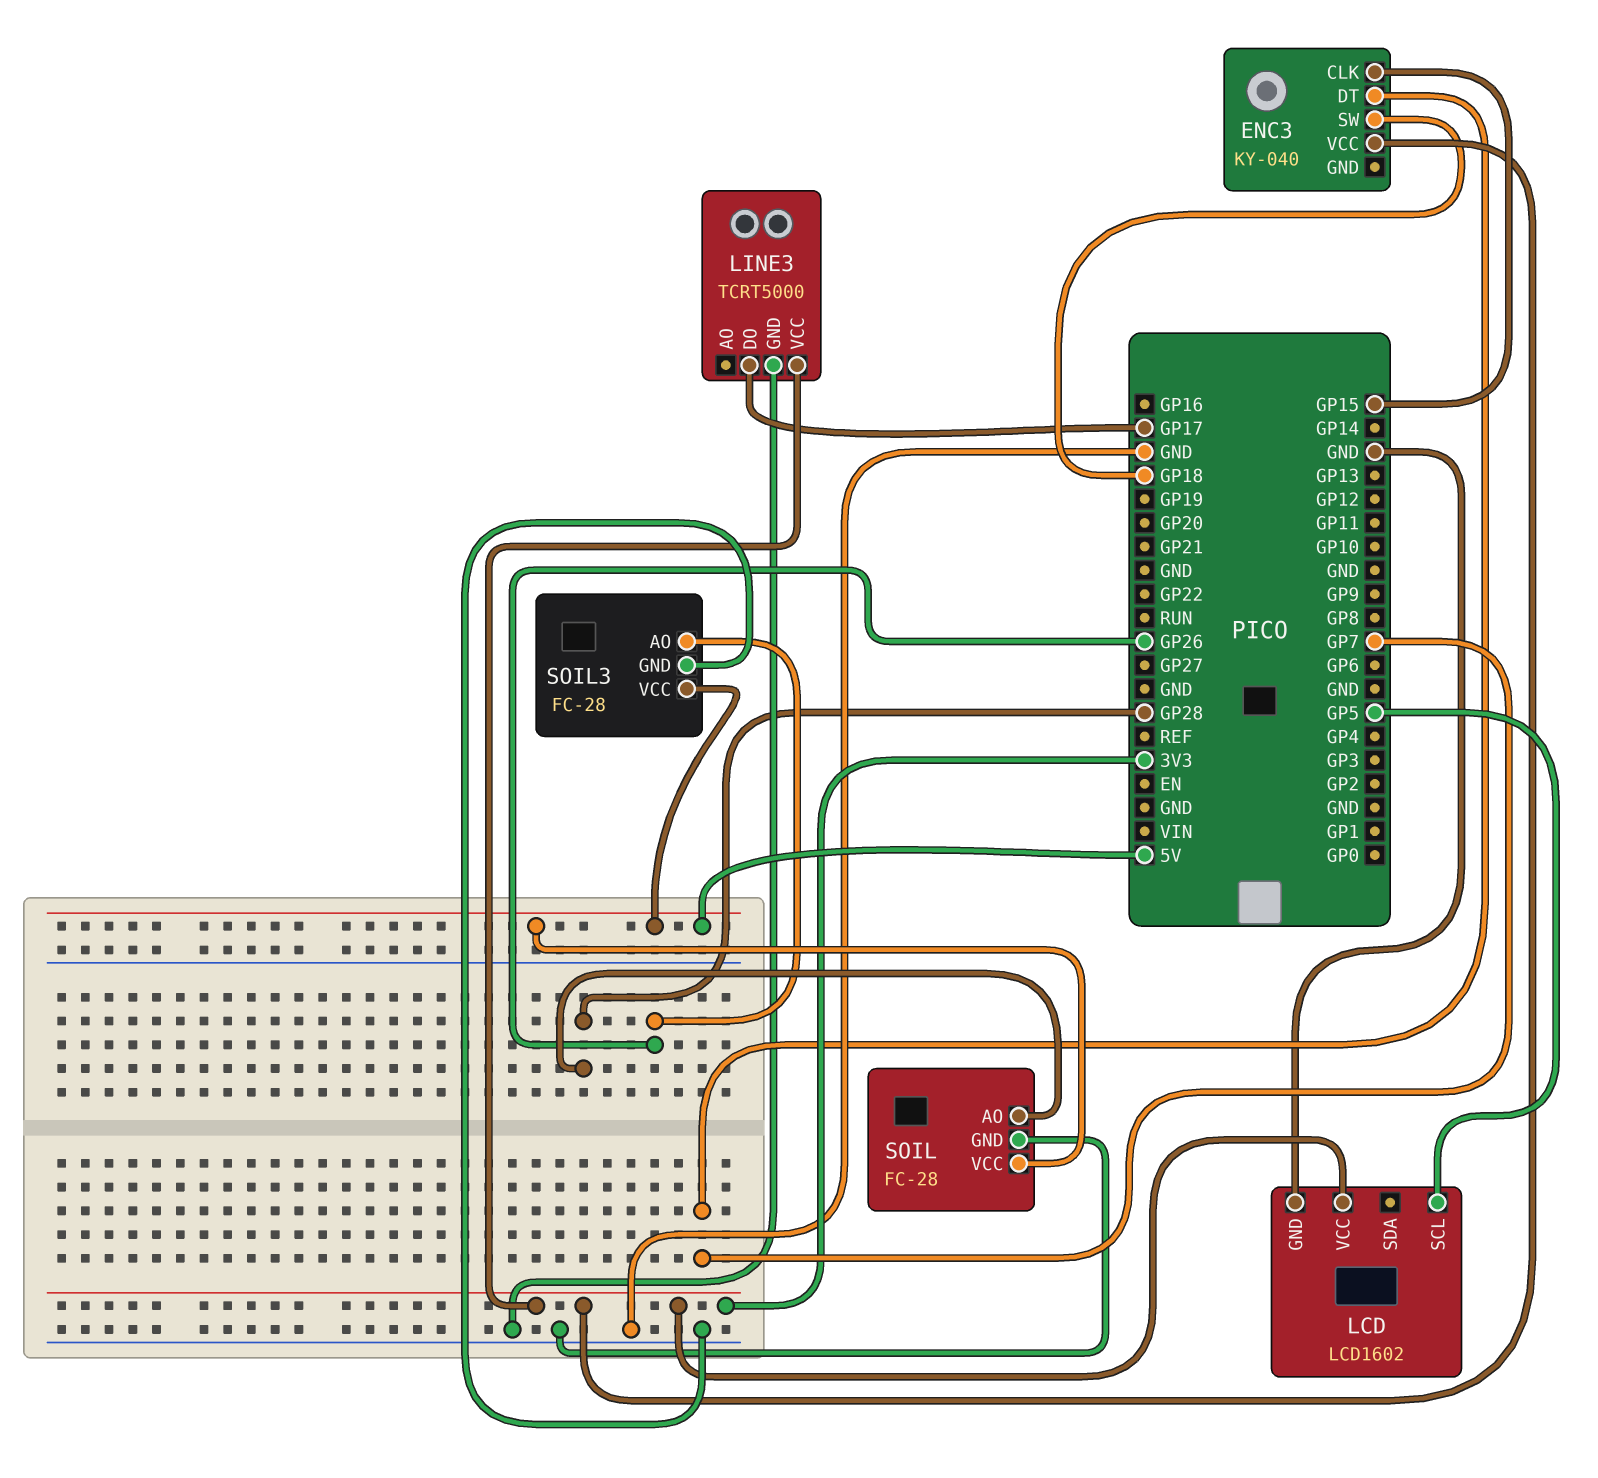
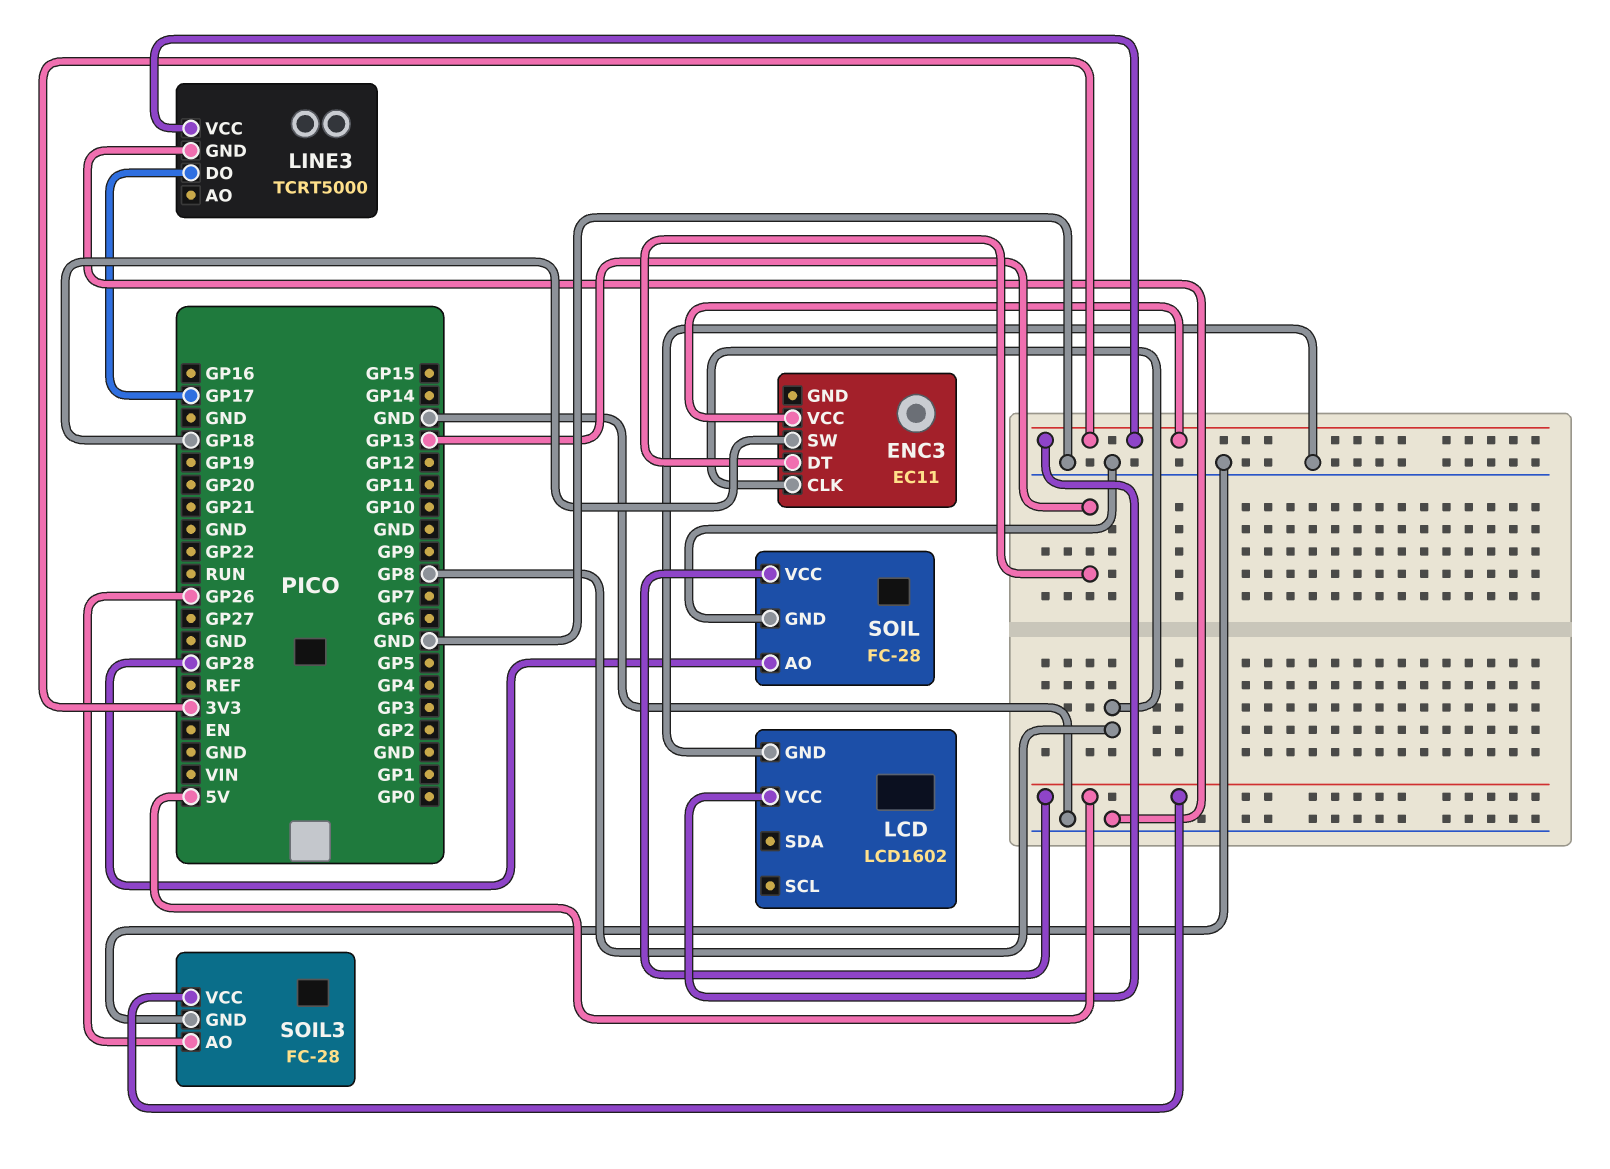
ENC3: KY-040 -> EC11
ENC3 pin CLK: GP15 -> GP8
ENC3 pin DT: GP7 -> GP13
LCD pin SCL: GP5 -> none

